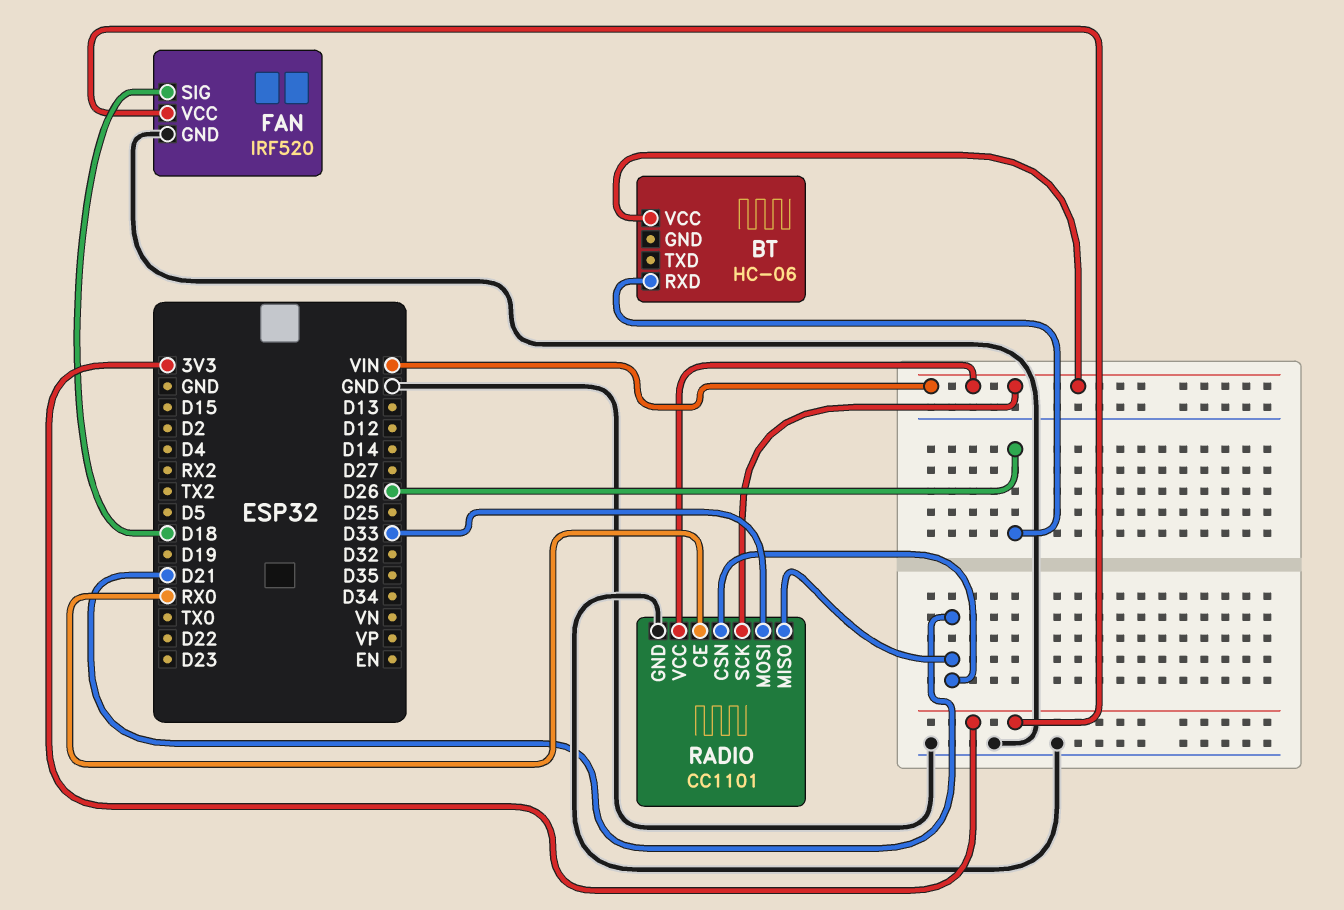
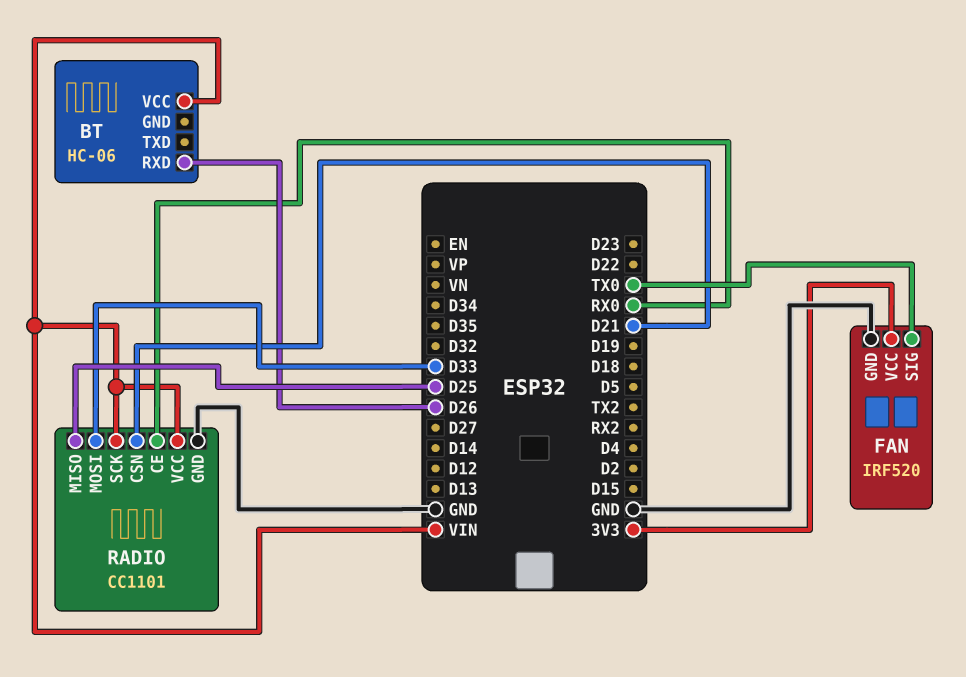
FAN pin SIG: D18 -> TX0
RADIO pin MISO: D21 -> D25

